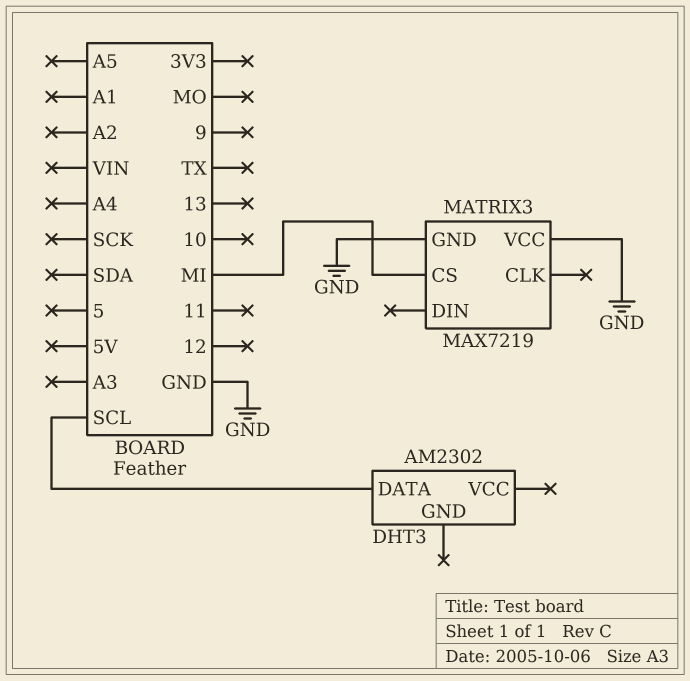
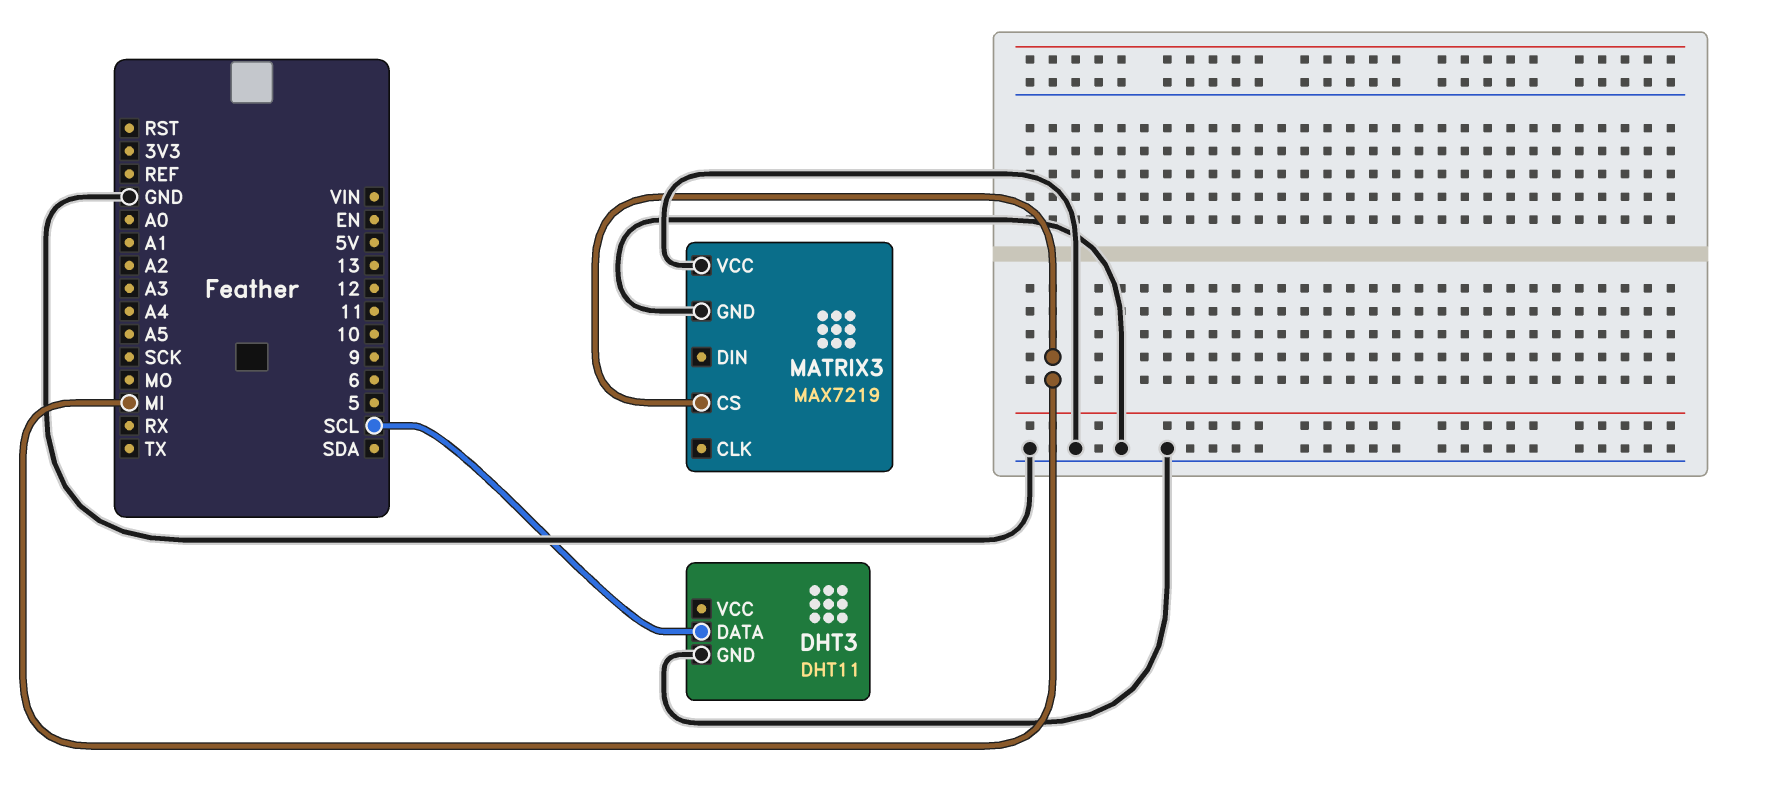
DHT3: AM2302 -> DHT11
DHT3 pin GND: none -> GND

